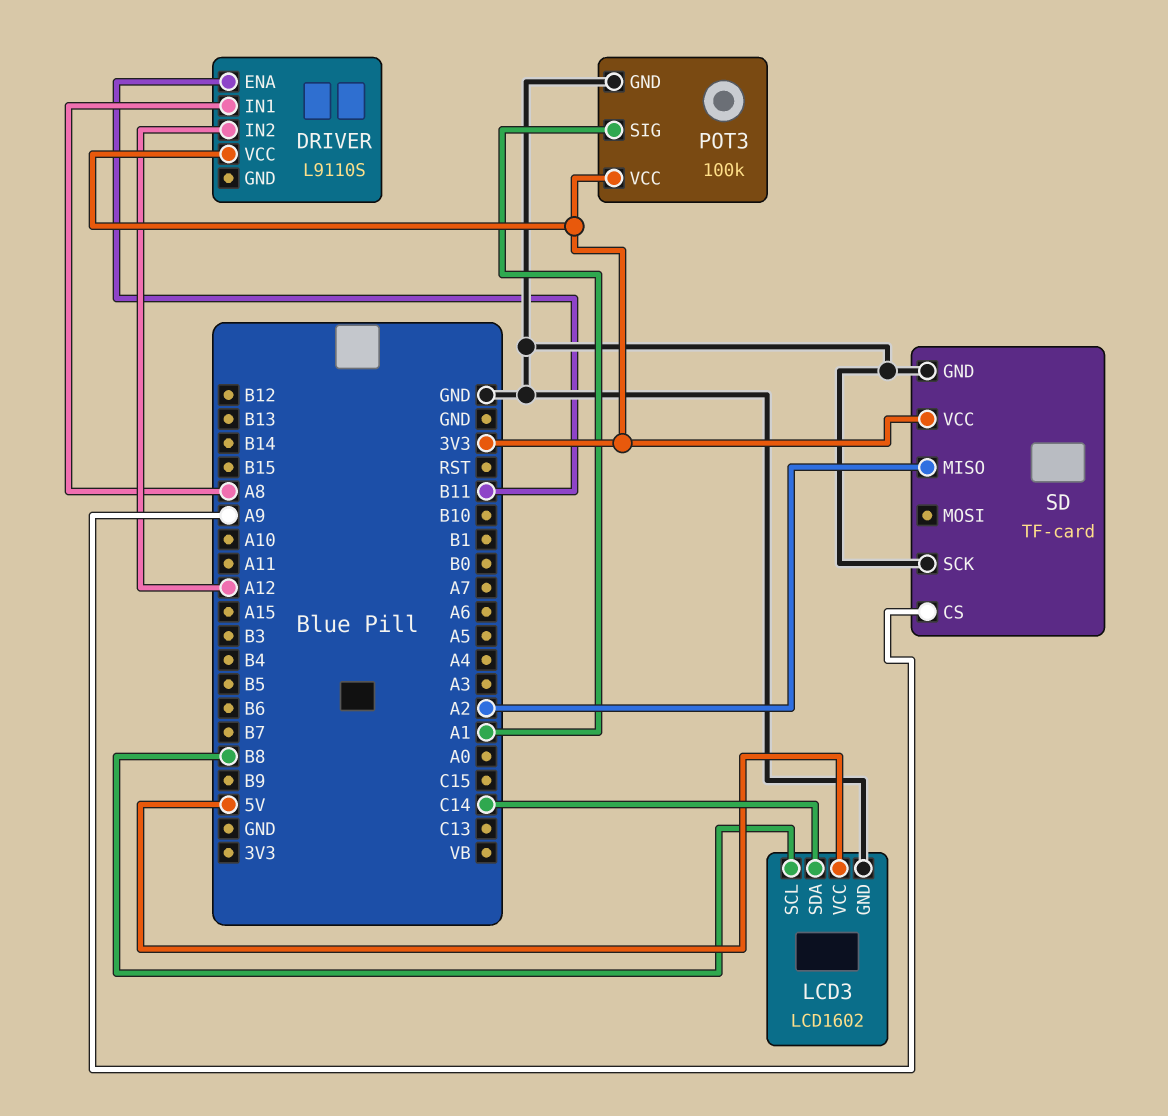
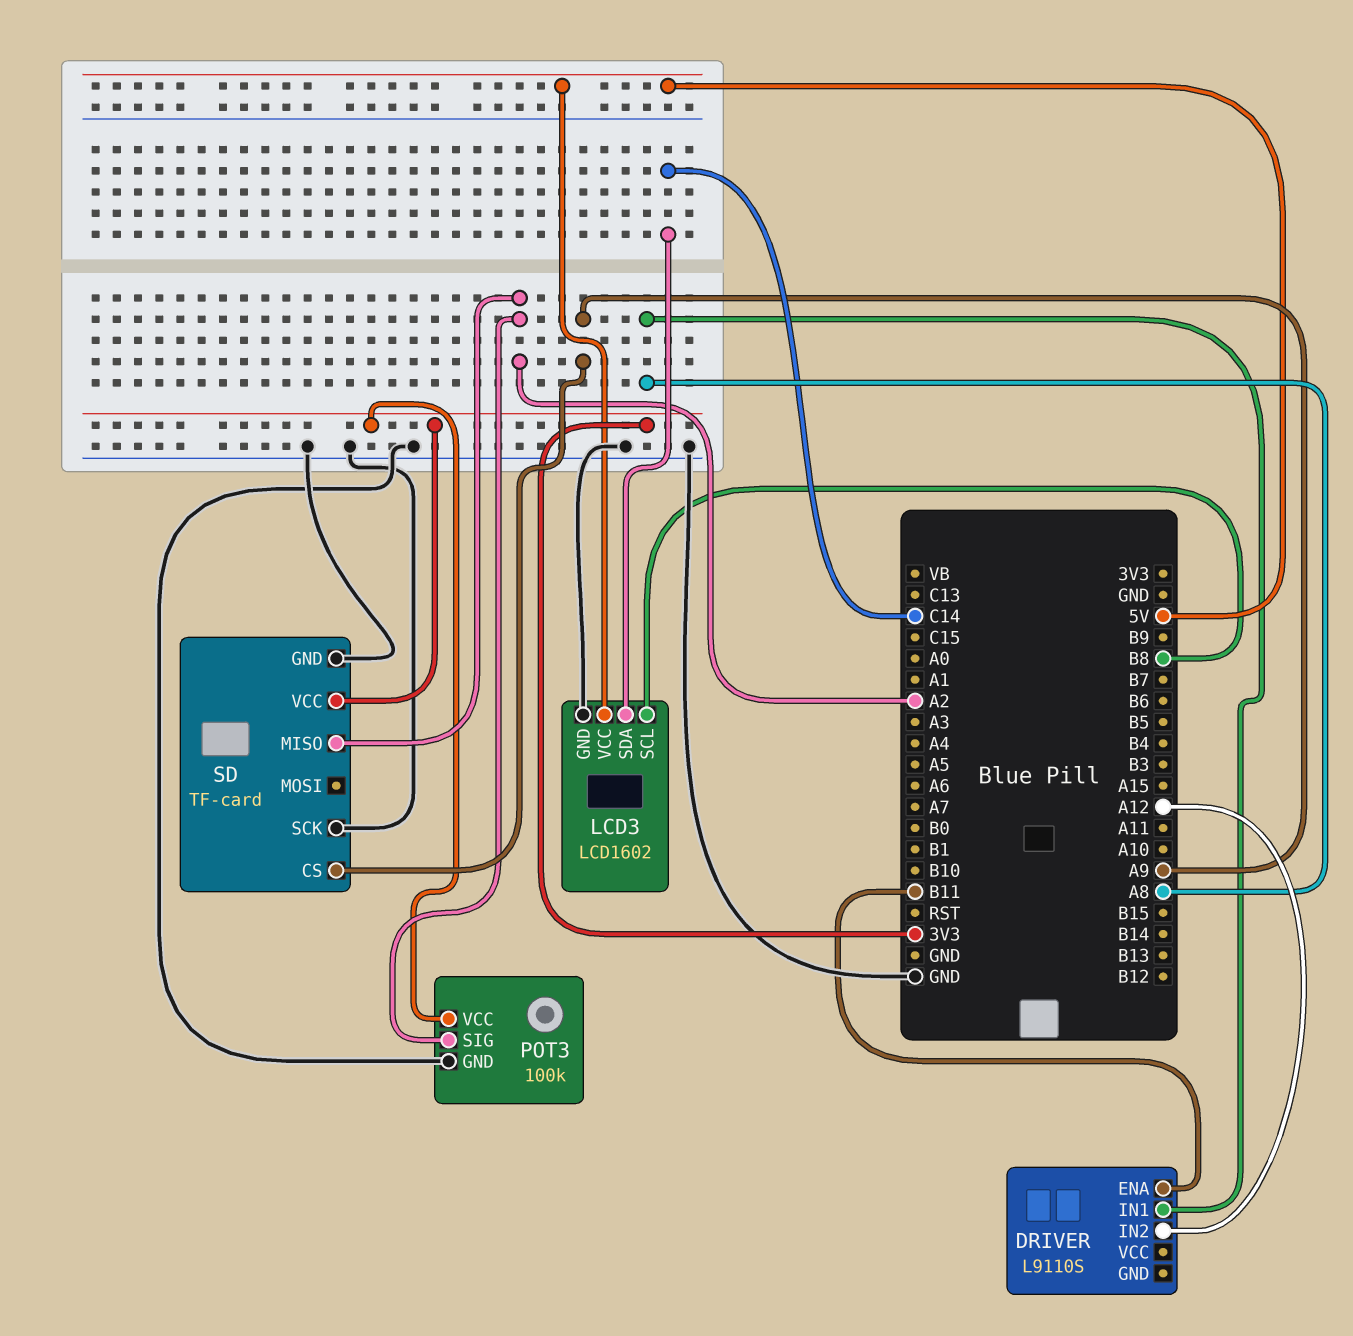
DRIVER pin VCC: 3V3 -> none
POT3 pin SIG: A1 -> A2

